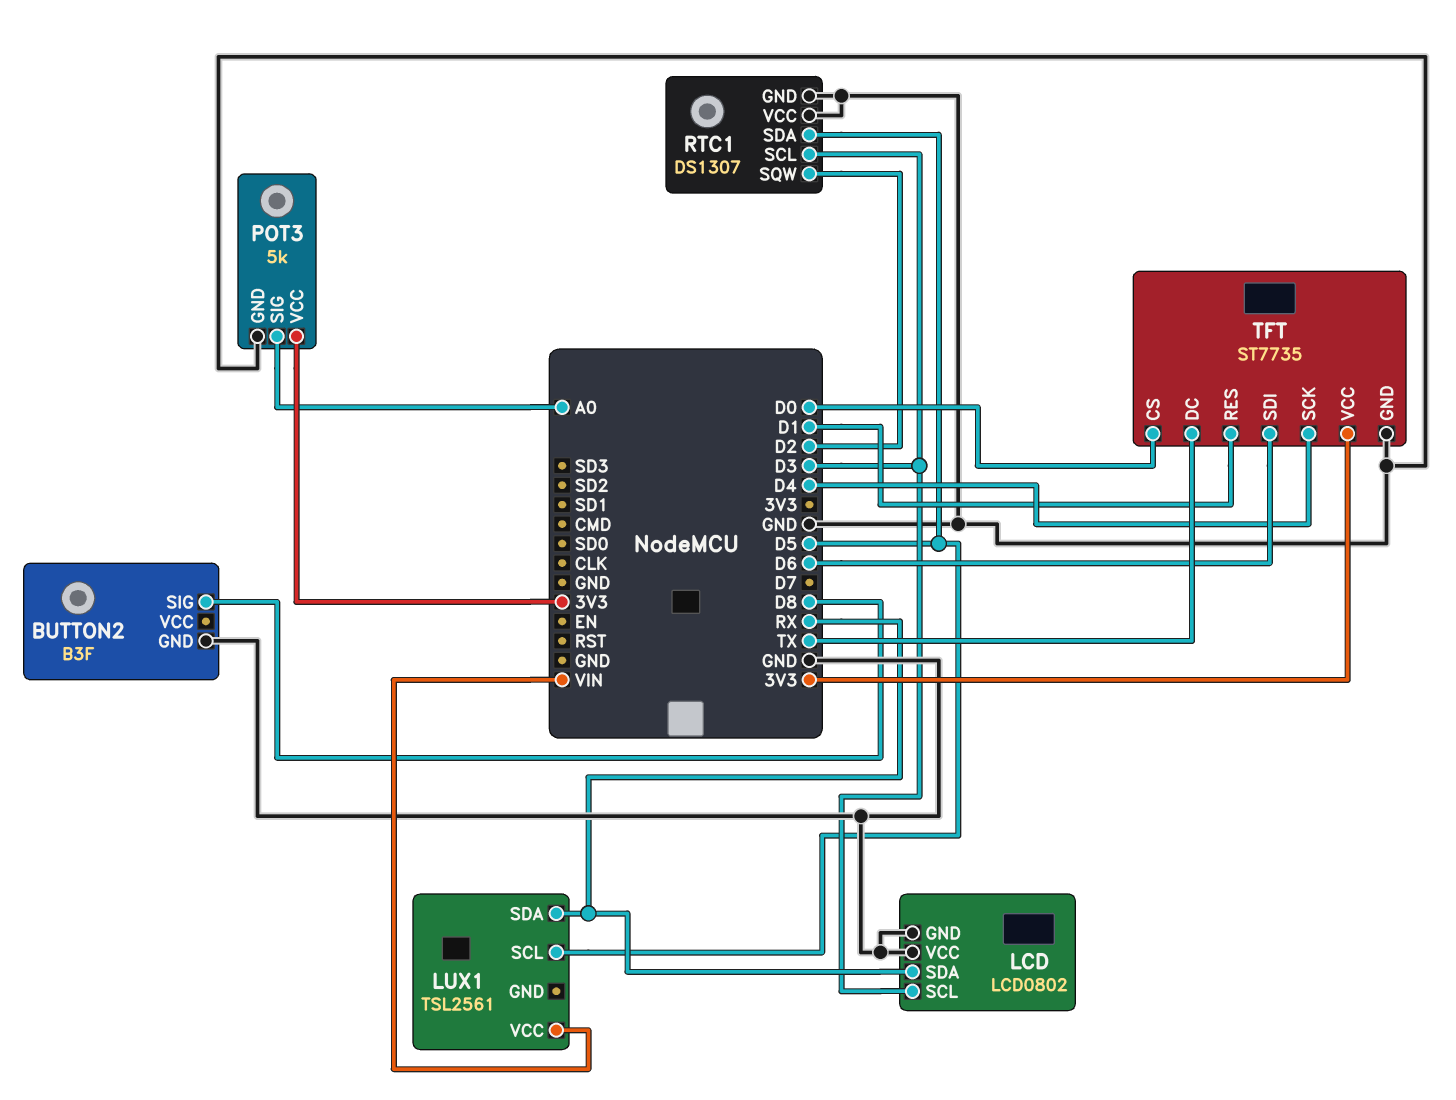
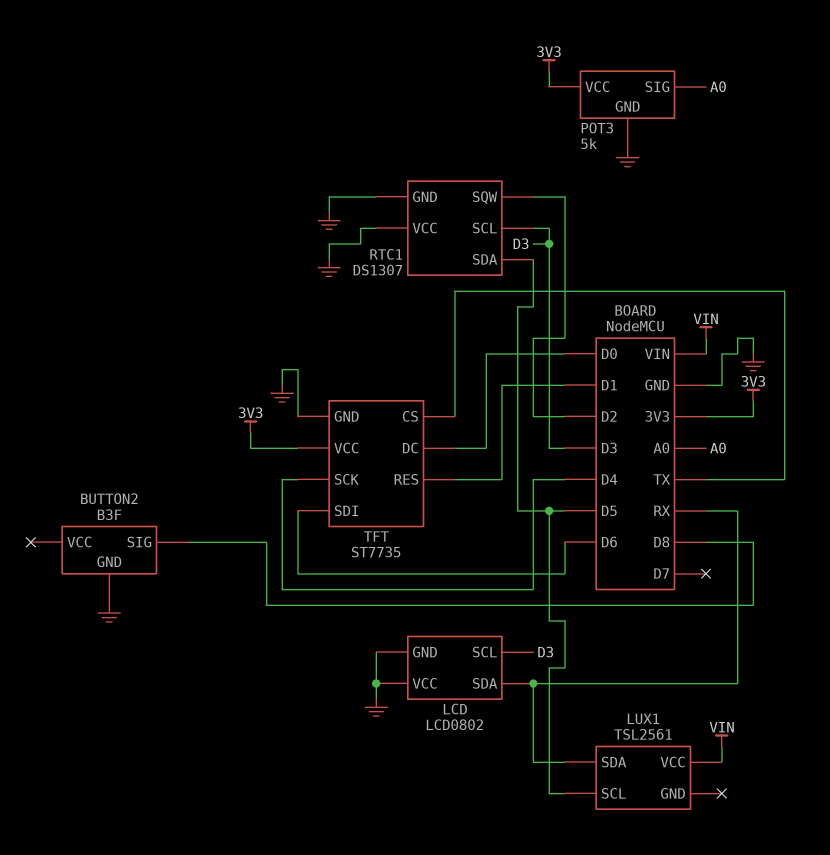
TFT pin CS: D0 -> TX
TFT pin DC: TX -> D0

